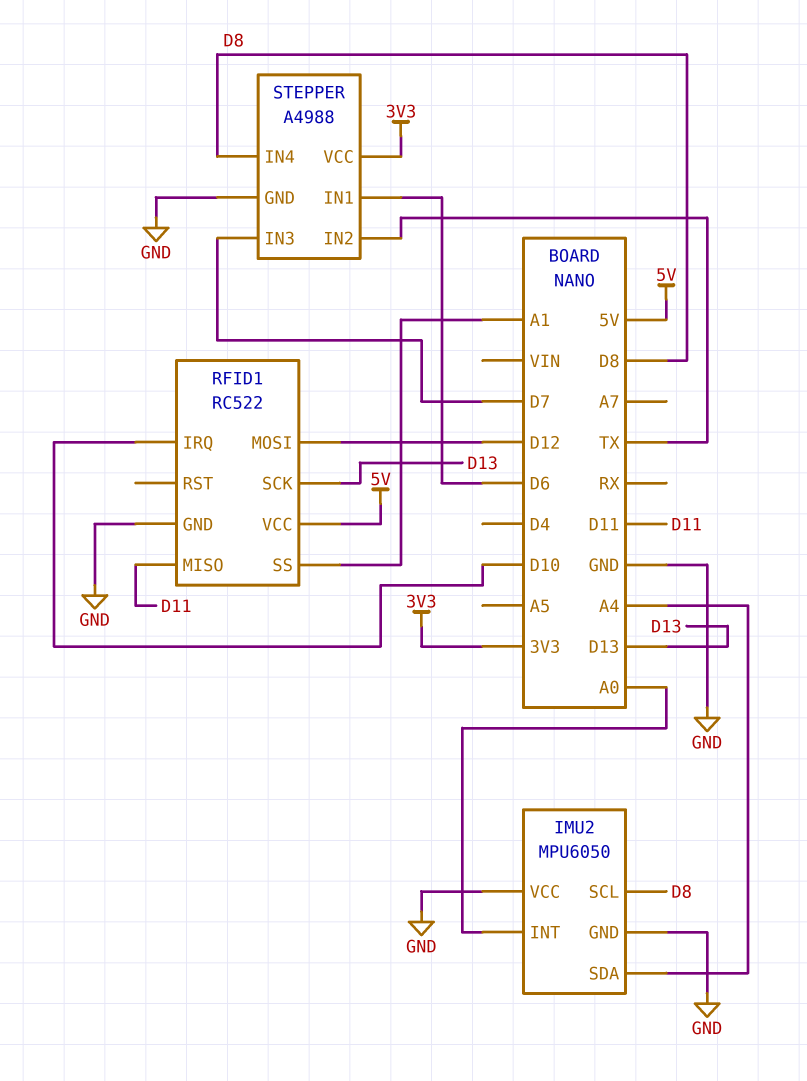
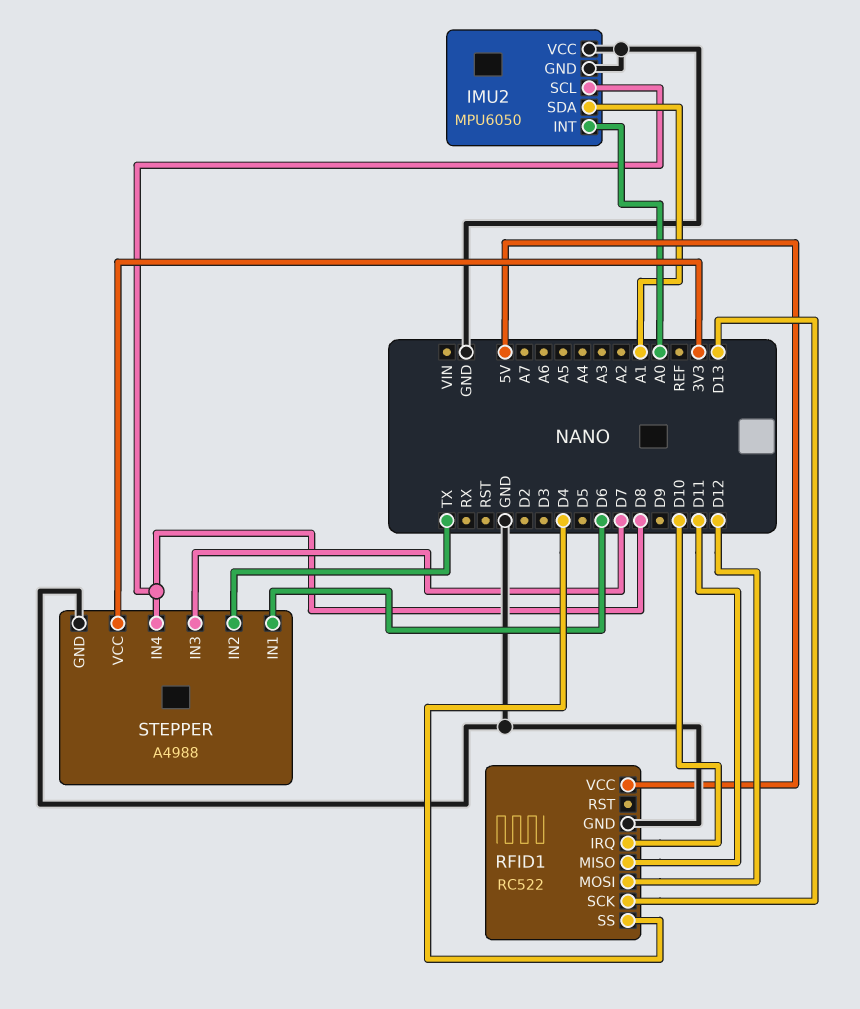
IMU2 pin SDA: A4 -> A1
RFID1 pin SS: A1 -> D4

